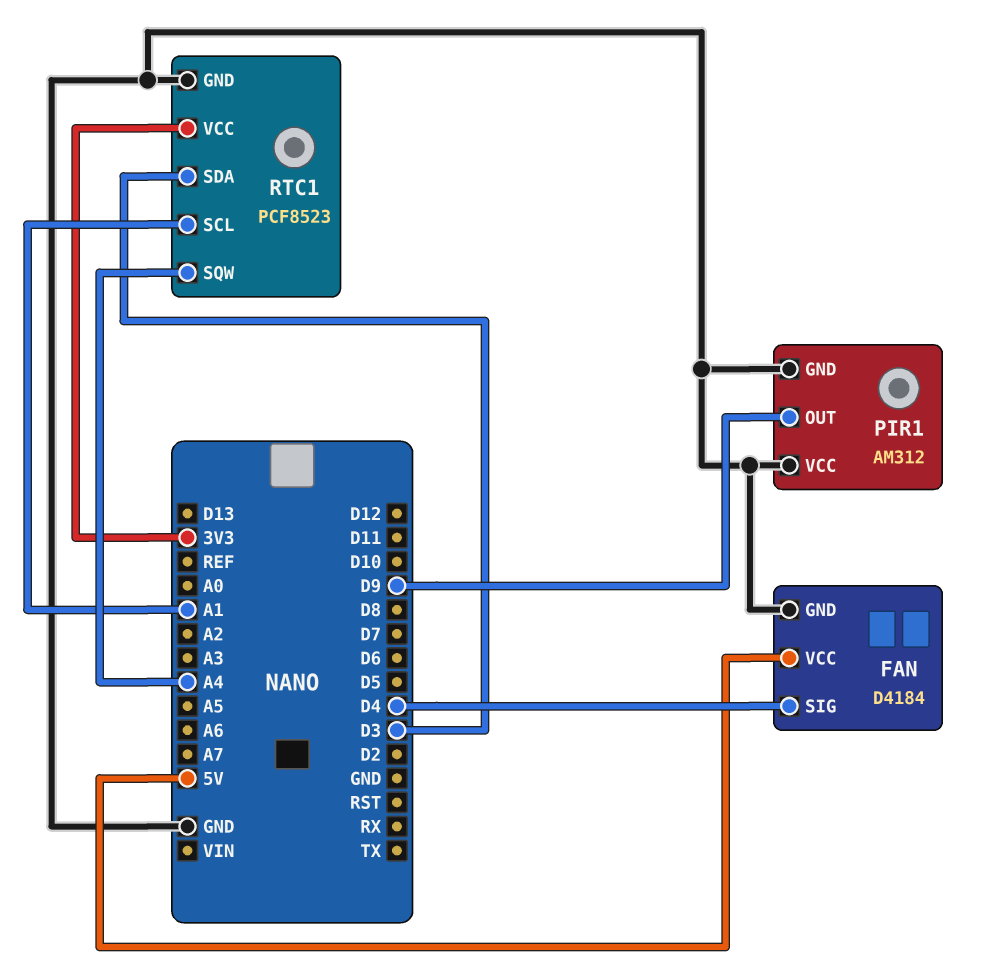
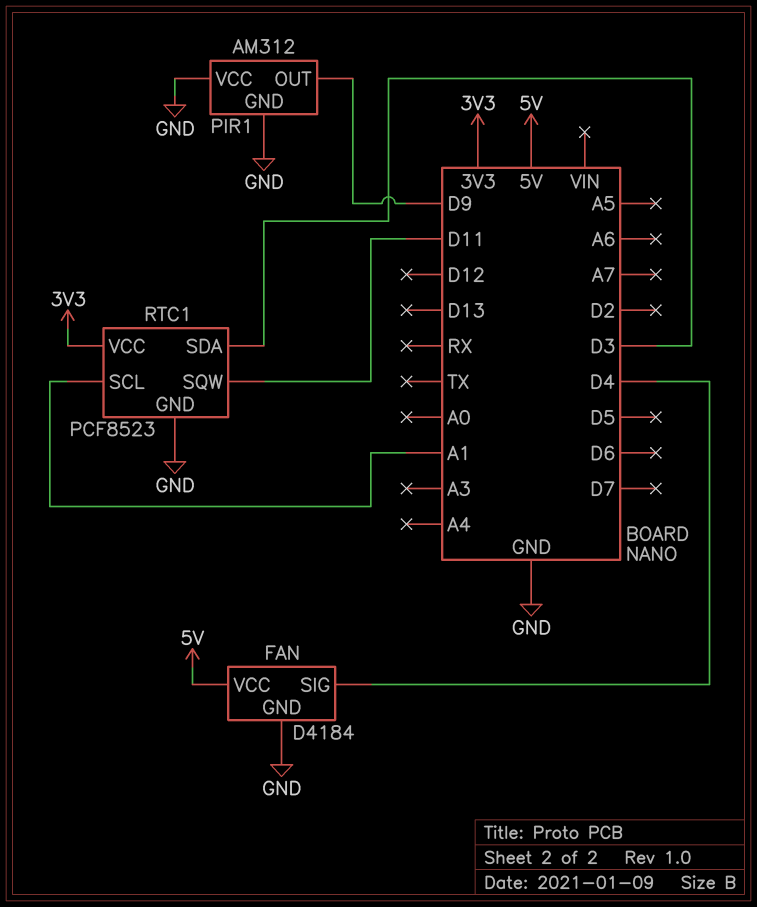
RTC1 pin SQW: A4 -> D11

